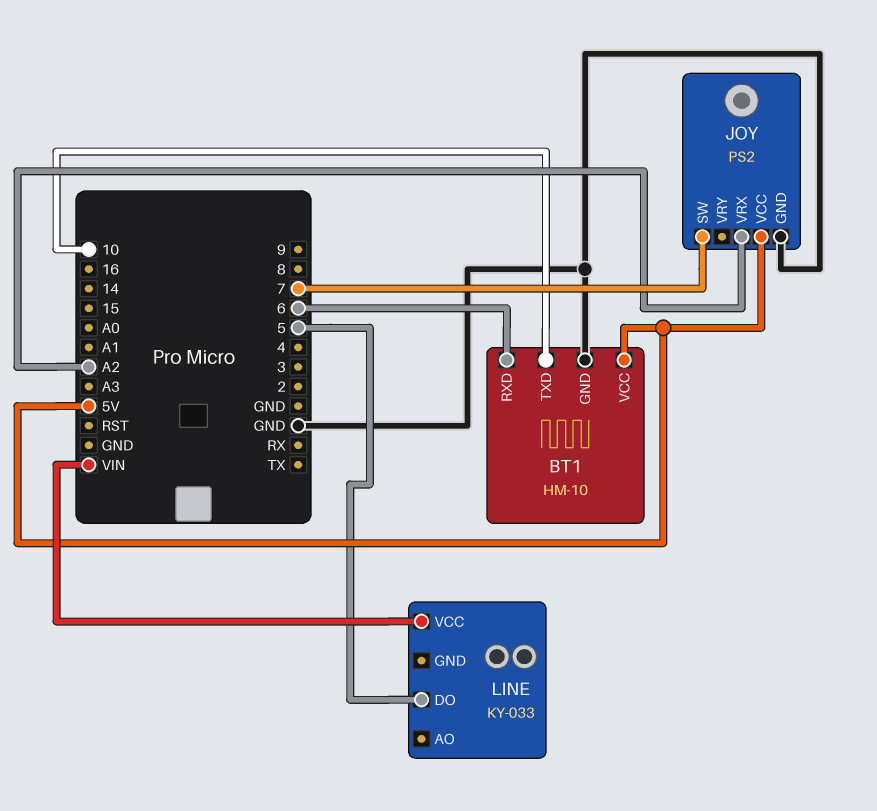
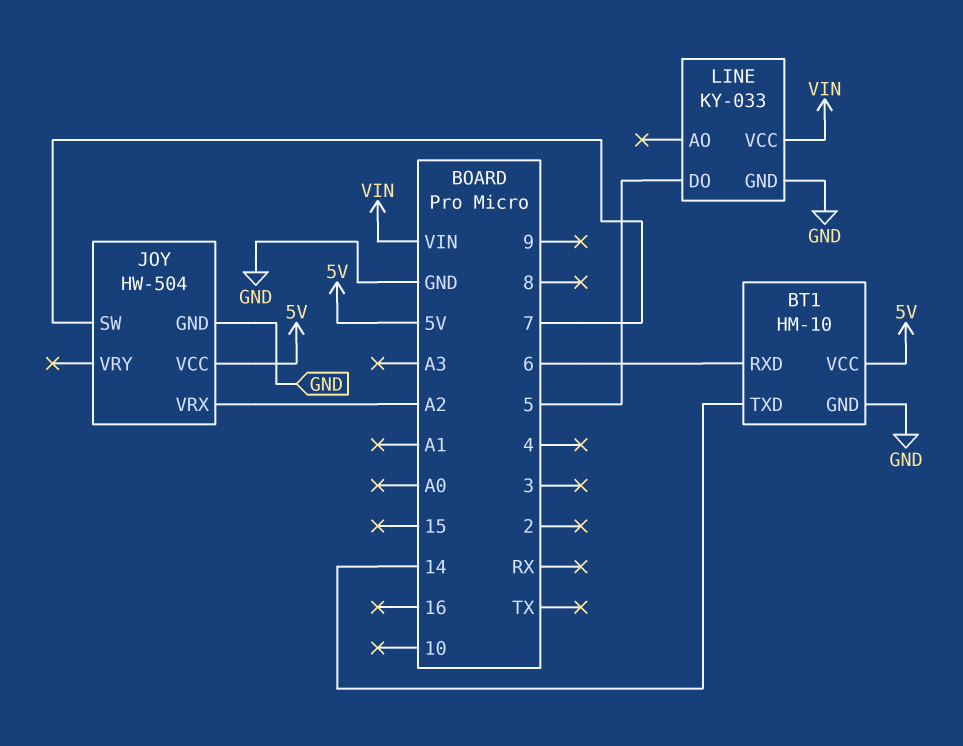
BT1 pin TXD: 10 -> 14
JOY: PS2 -> HW-504
LINE pin GND: none -> GND

